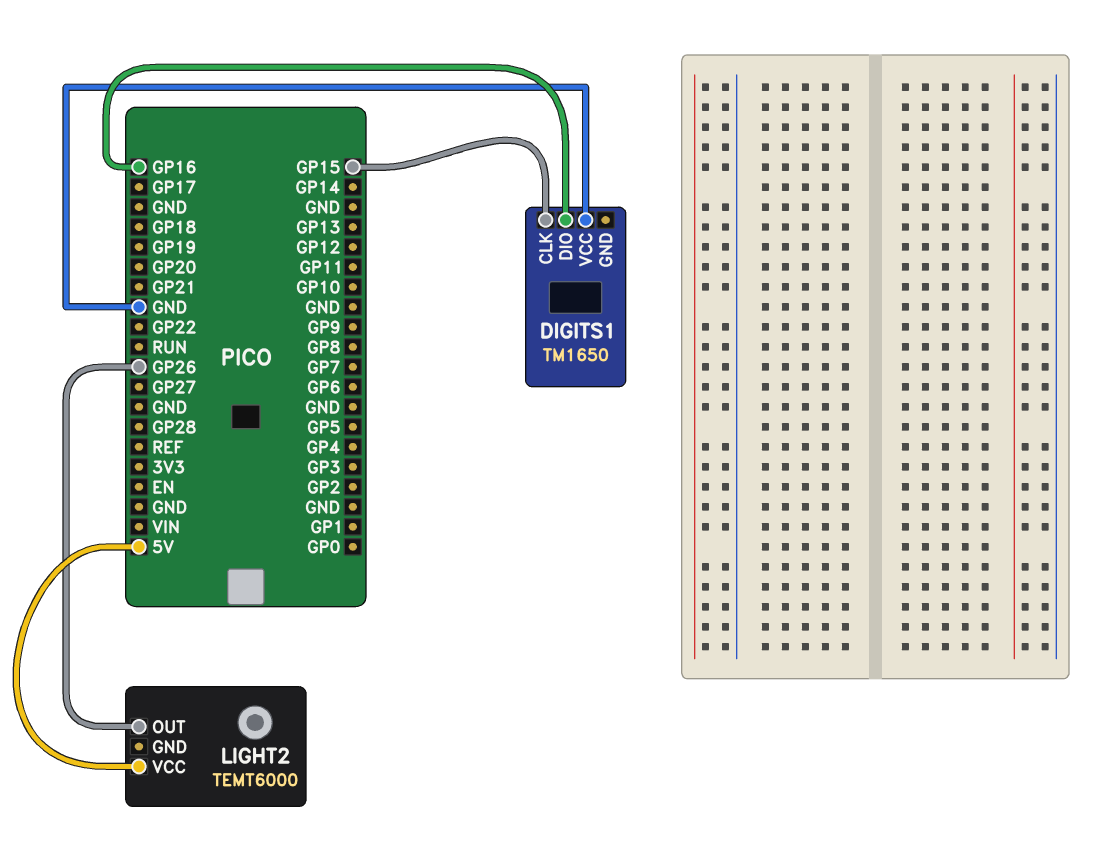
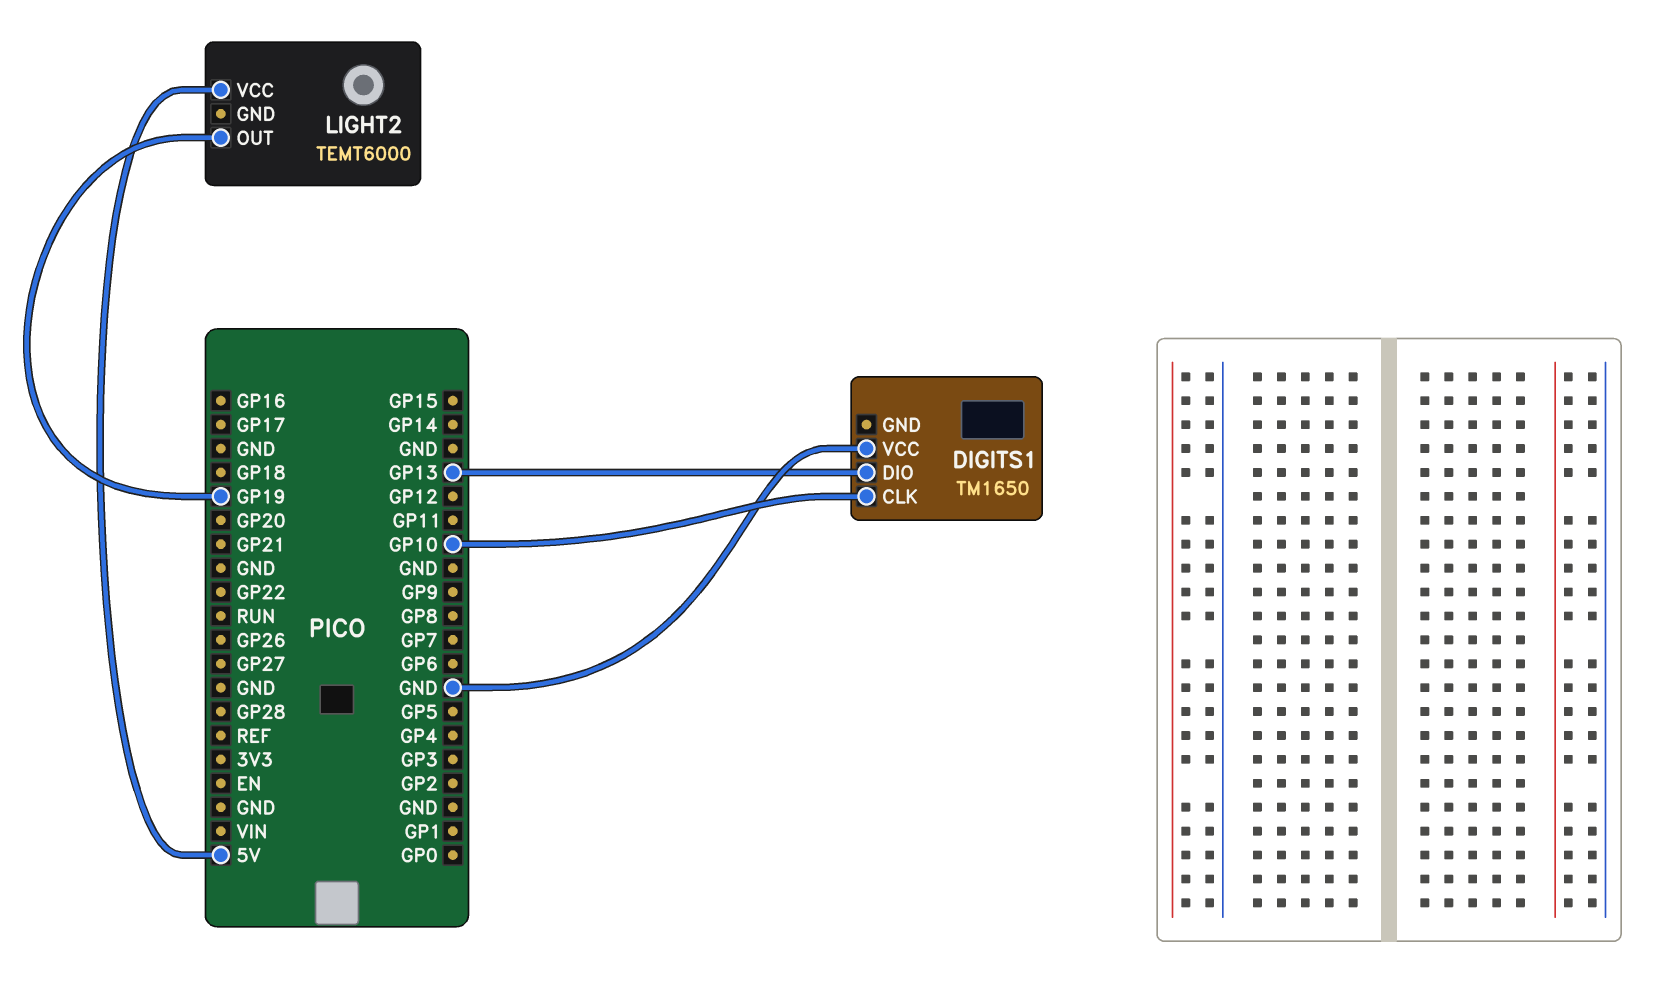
DIGITS1 pin CLK: GP15 -> GP10
DIGITS1 pin DIO: GP16 -> GP13
LIGHT2 pin OUT: GP26 -> GP19

